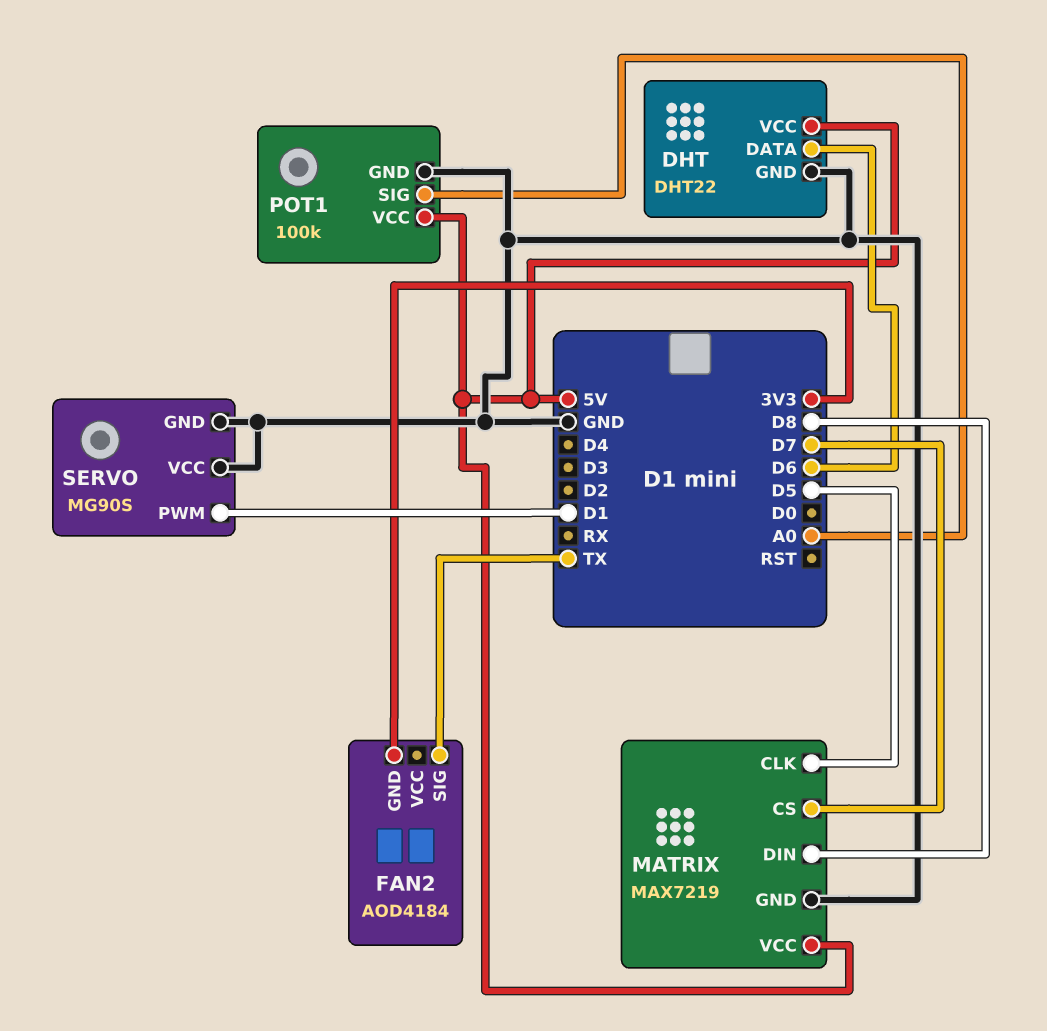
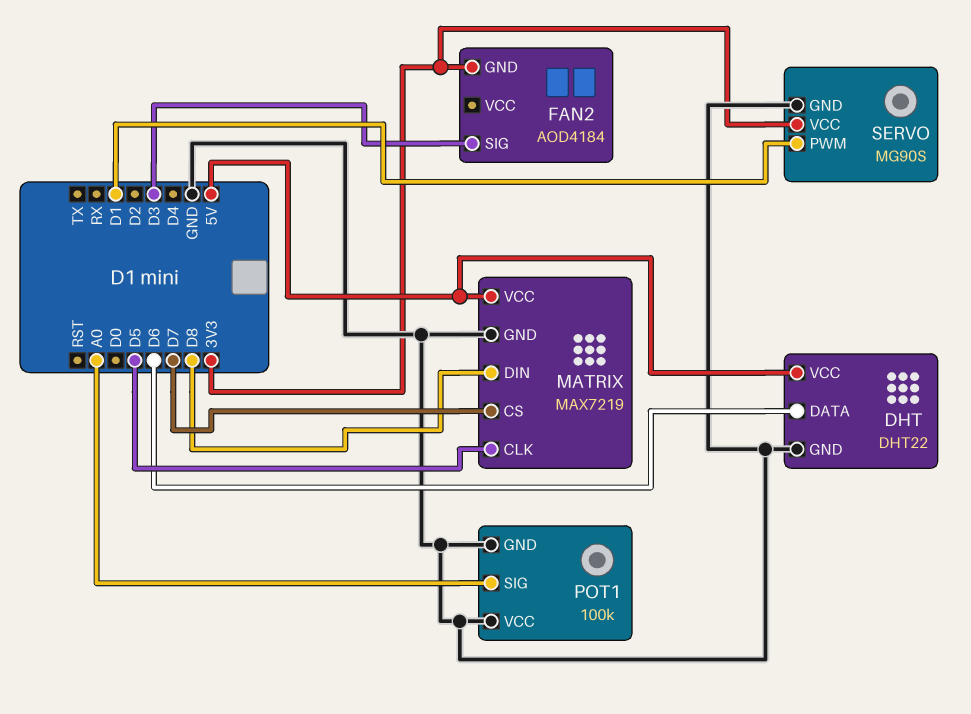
FAN2 pin SIG: TX -> D3
POT1 pin VCC: 5V -> GND
SERVO pin VCC: GND -> 3V3

